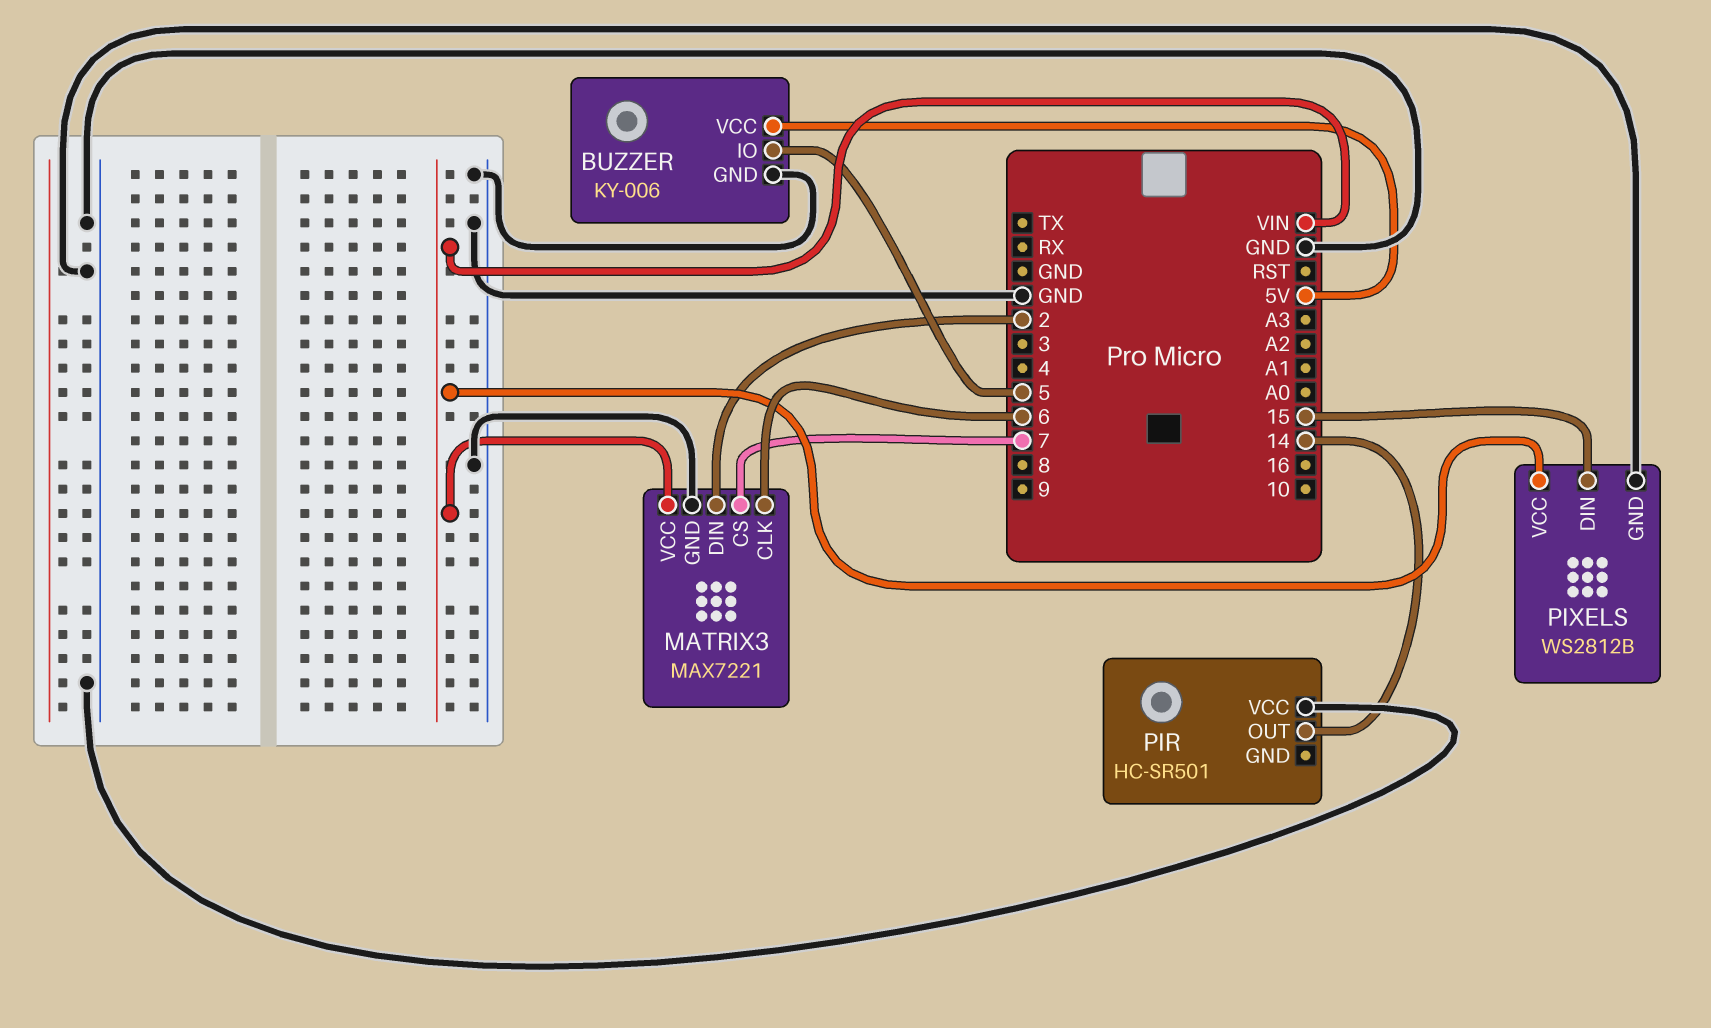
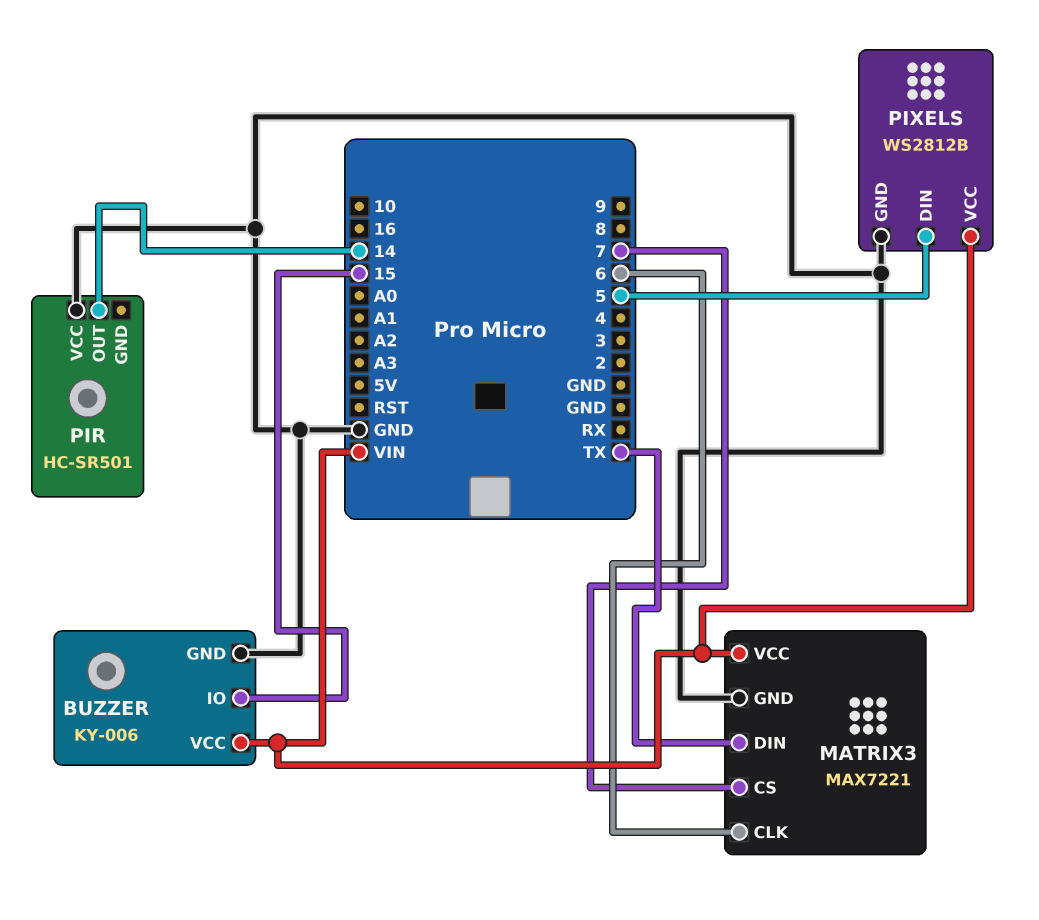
BUZZER pin IO: 5 -> 15
BUZZER pin VCC: 5V -> VIN
MATRIX3 pin DIN: 2 -> TX
PIXELS pin DIN: 15 -> 5

